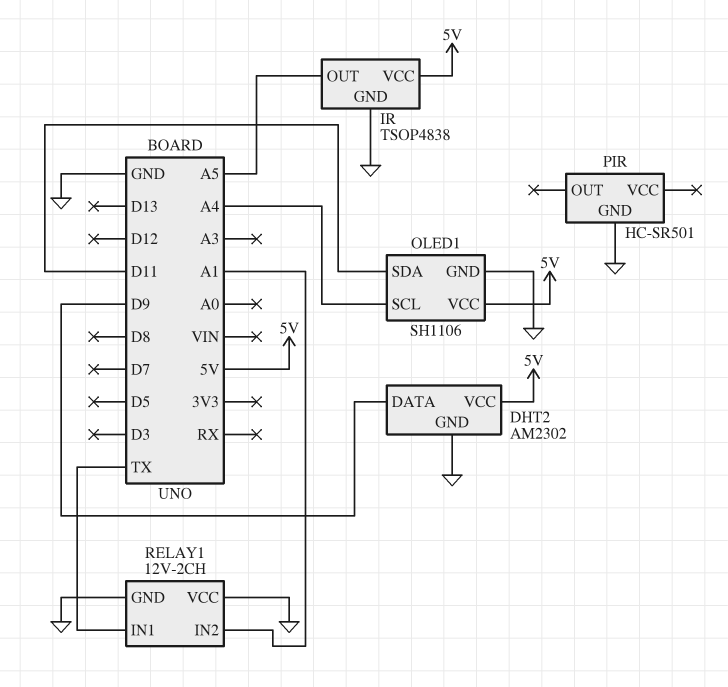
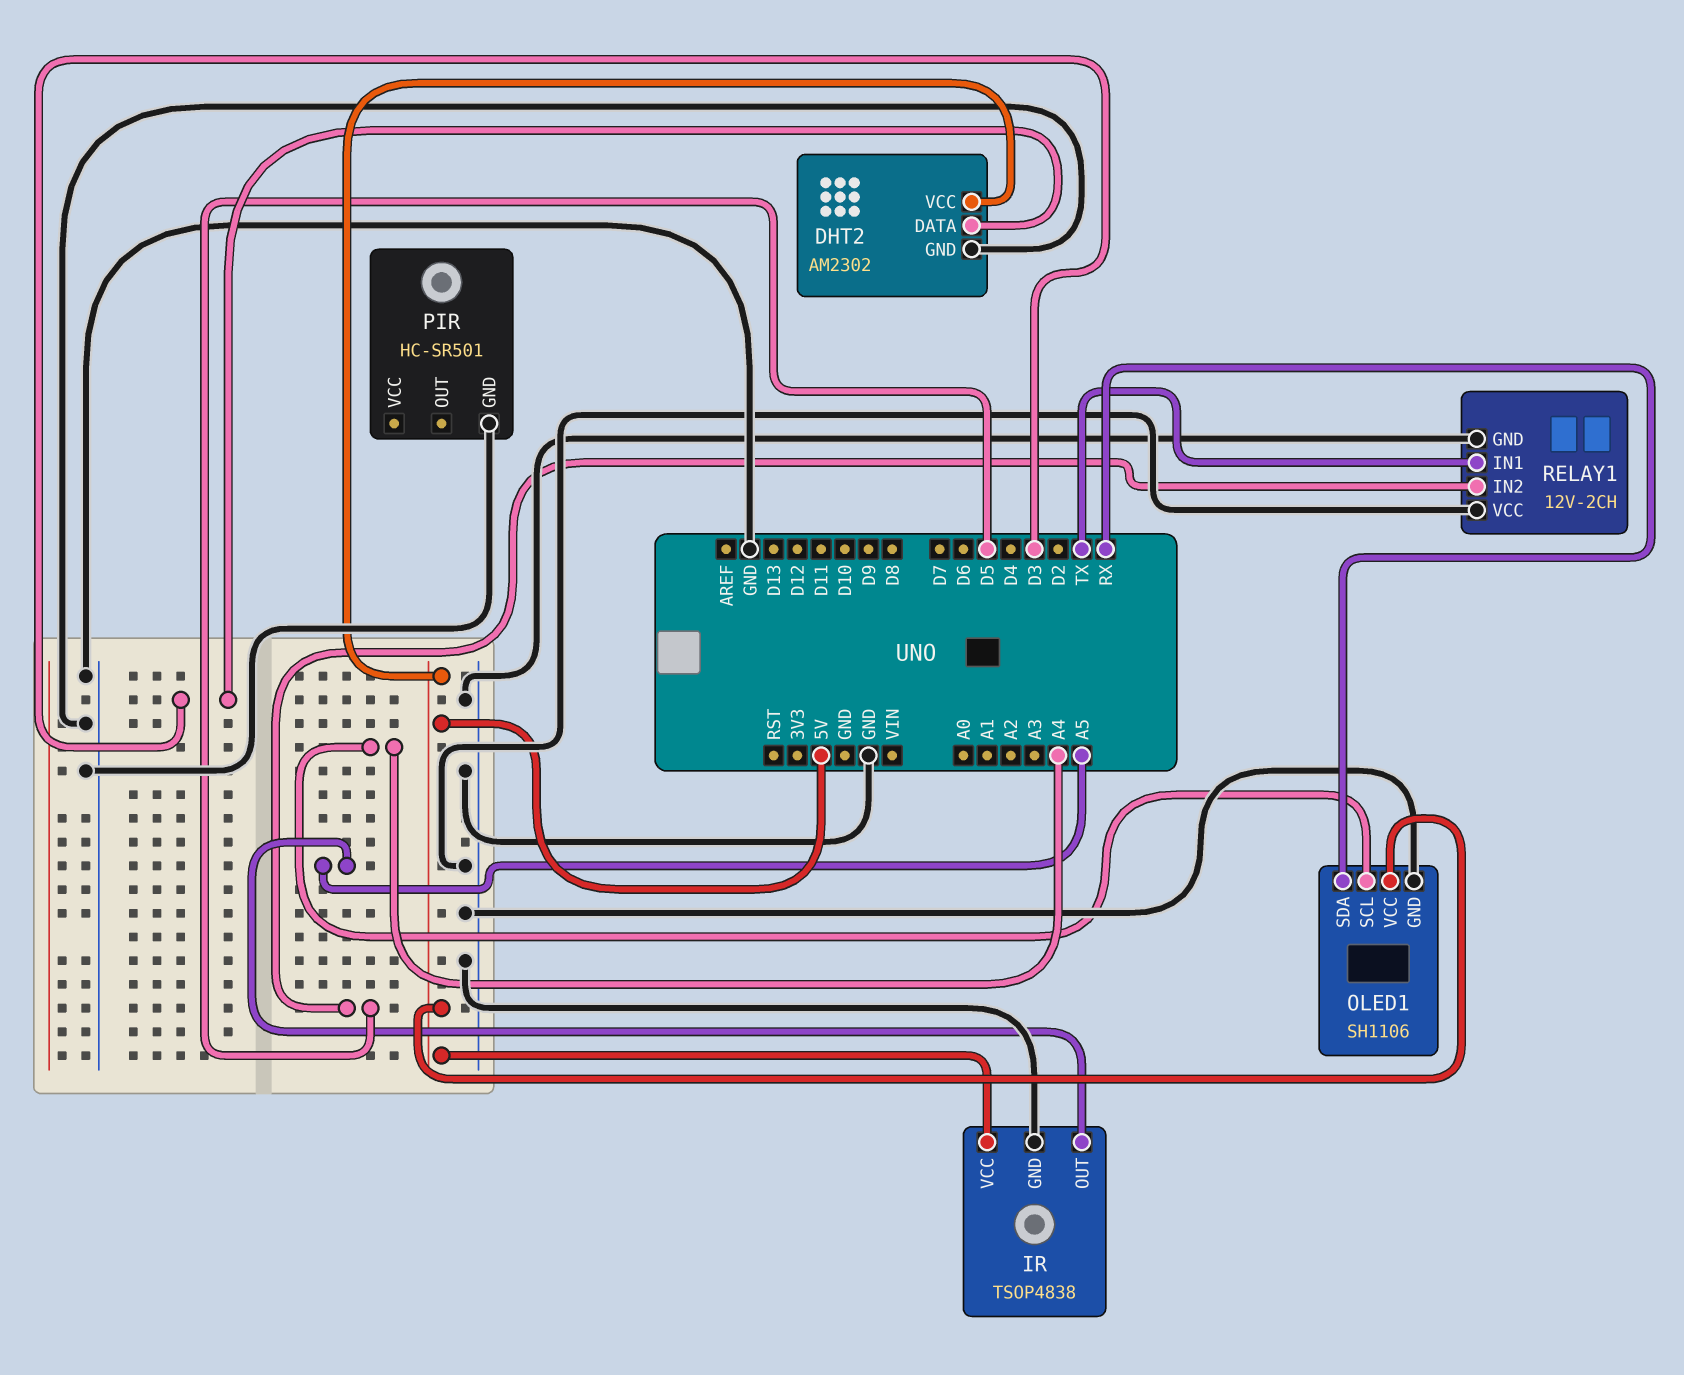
DHT2 pin DATA: D9 -> D3
OLED1 pin SDA: D11 -> RX
RELAY1 pin IN2: A1 -> D5

